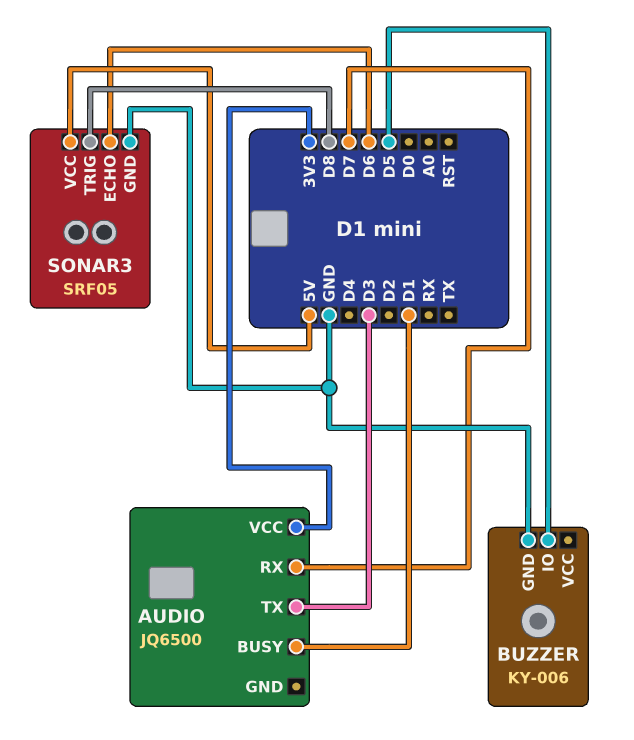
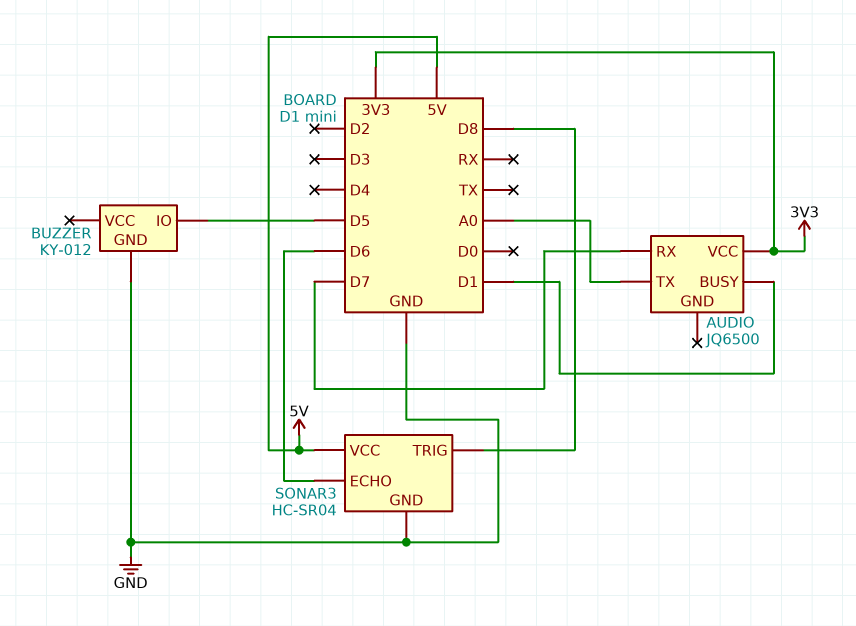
AUDIO pin TX: D3 -> A0
BUZZER: KY-006 -> KY-012
SONAR3: SRF05 -> HC-SR04

